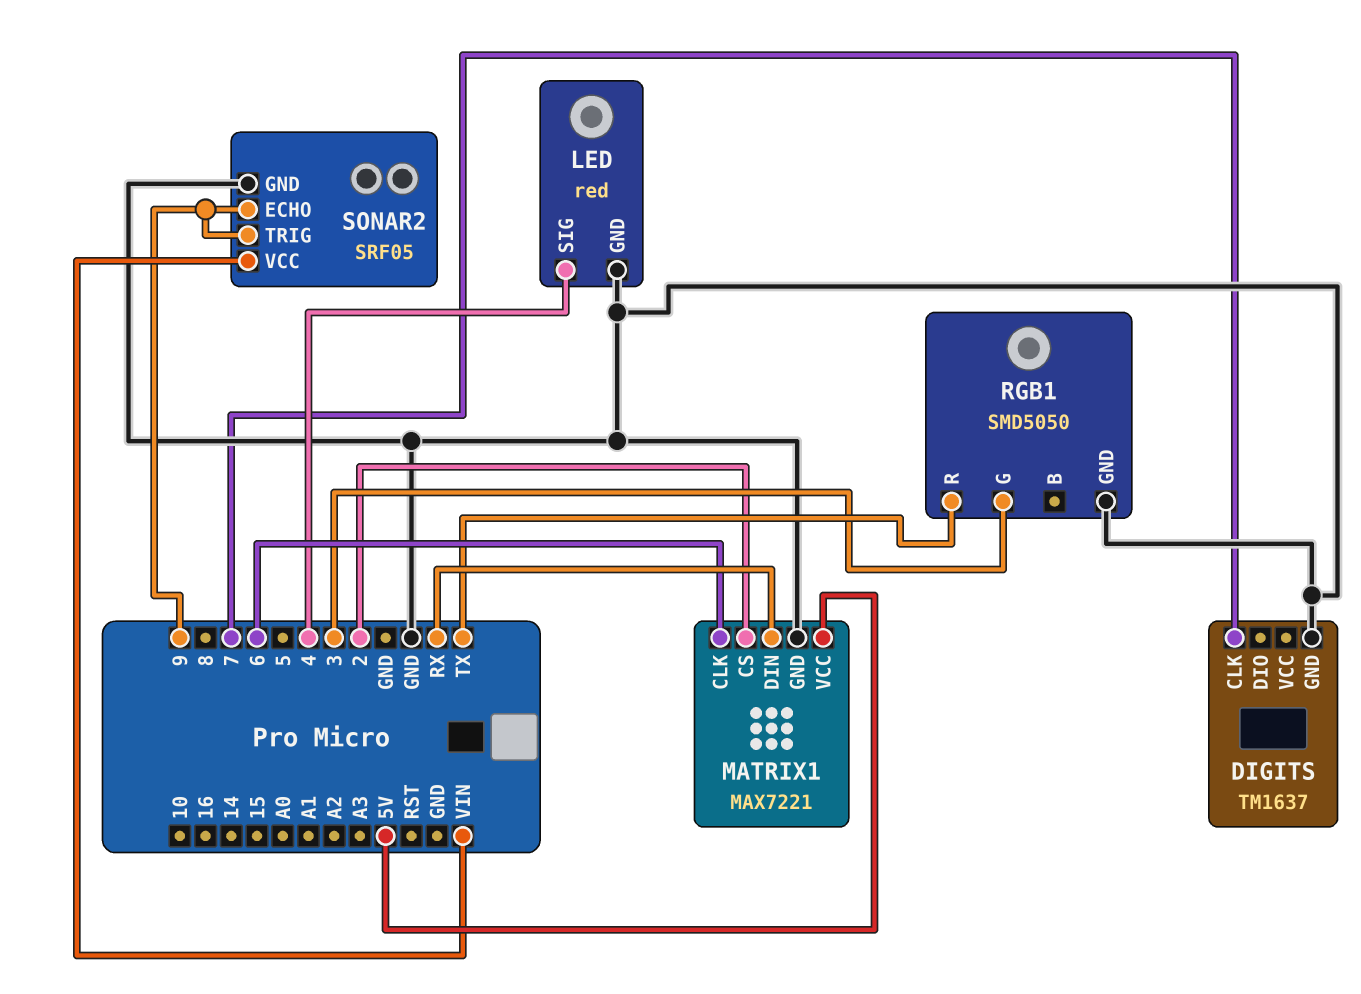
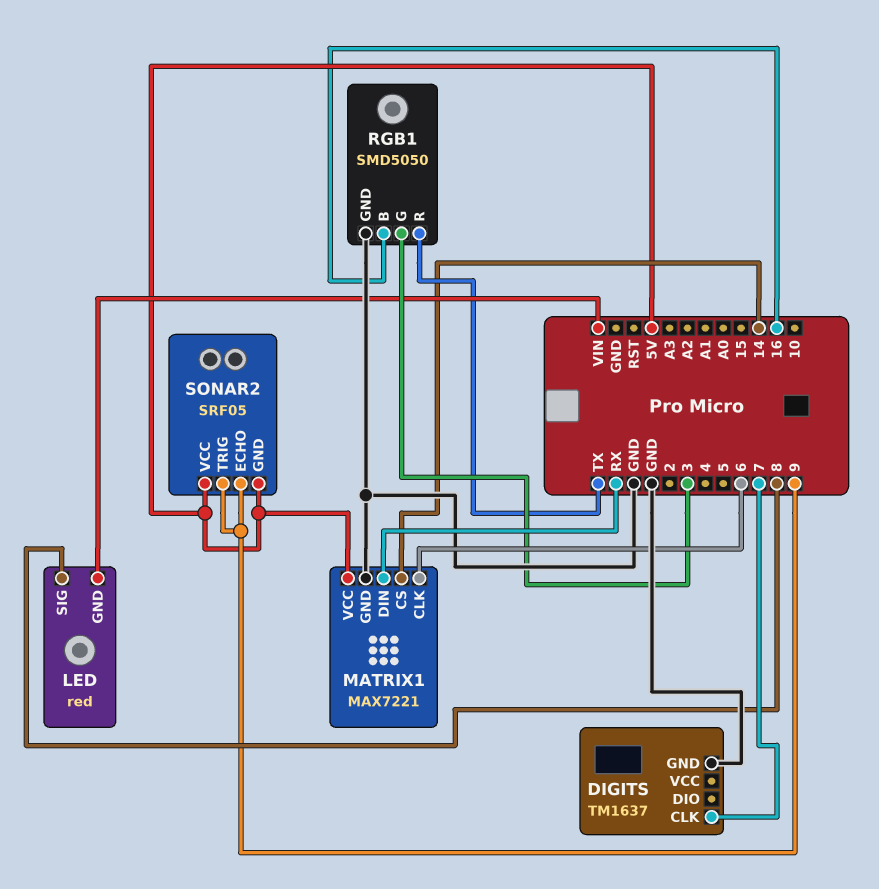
LED pin GND: GND -> VIN
LED pin SIG: 4 -> 8
MATRIX1 pin CS: 2 -> 14
RGB1 pin B: none -> 16
SONAR2 pin GND: GND -> 5V
SONAR2 pin VCC: VIN -> 5V

